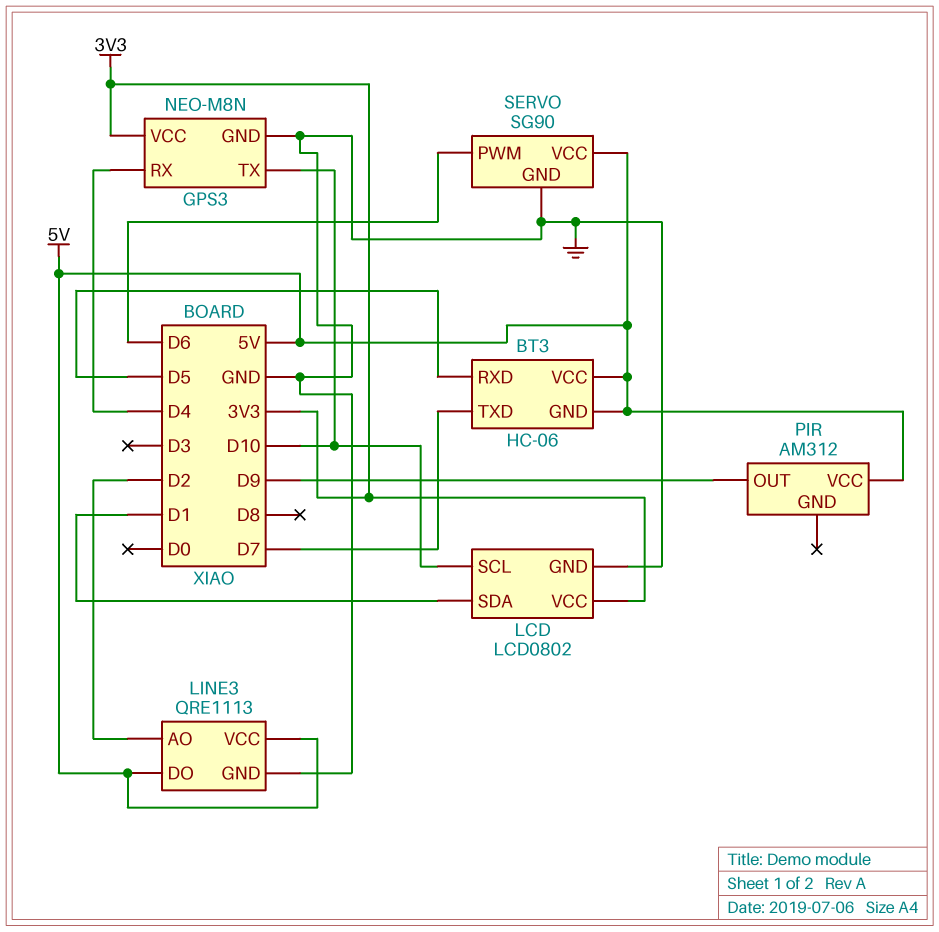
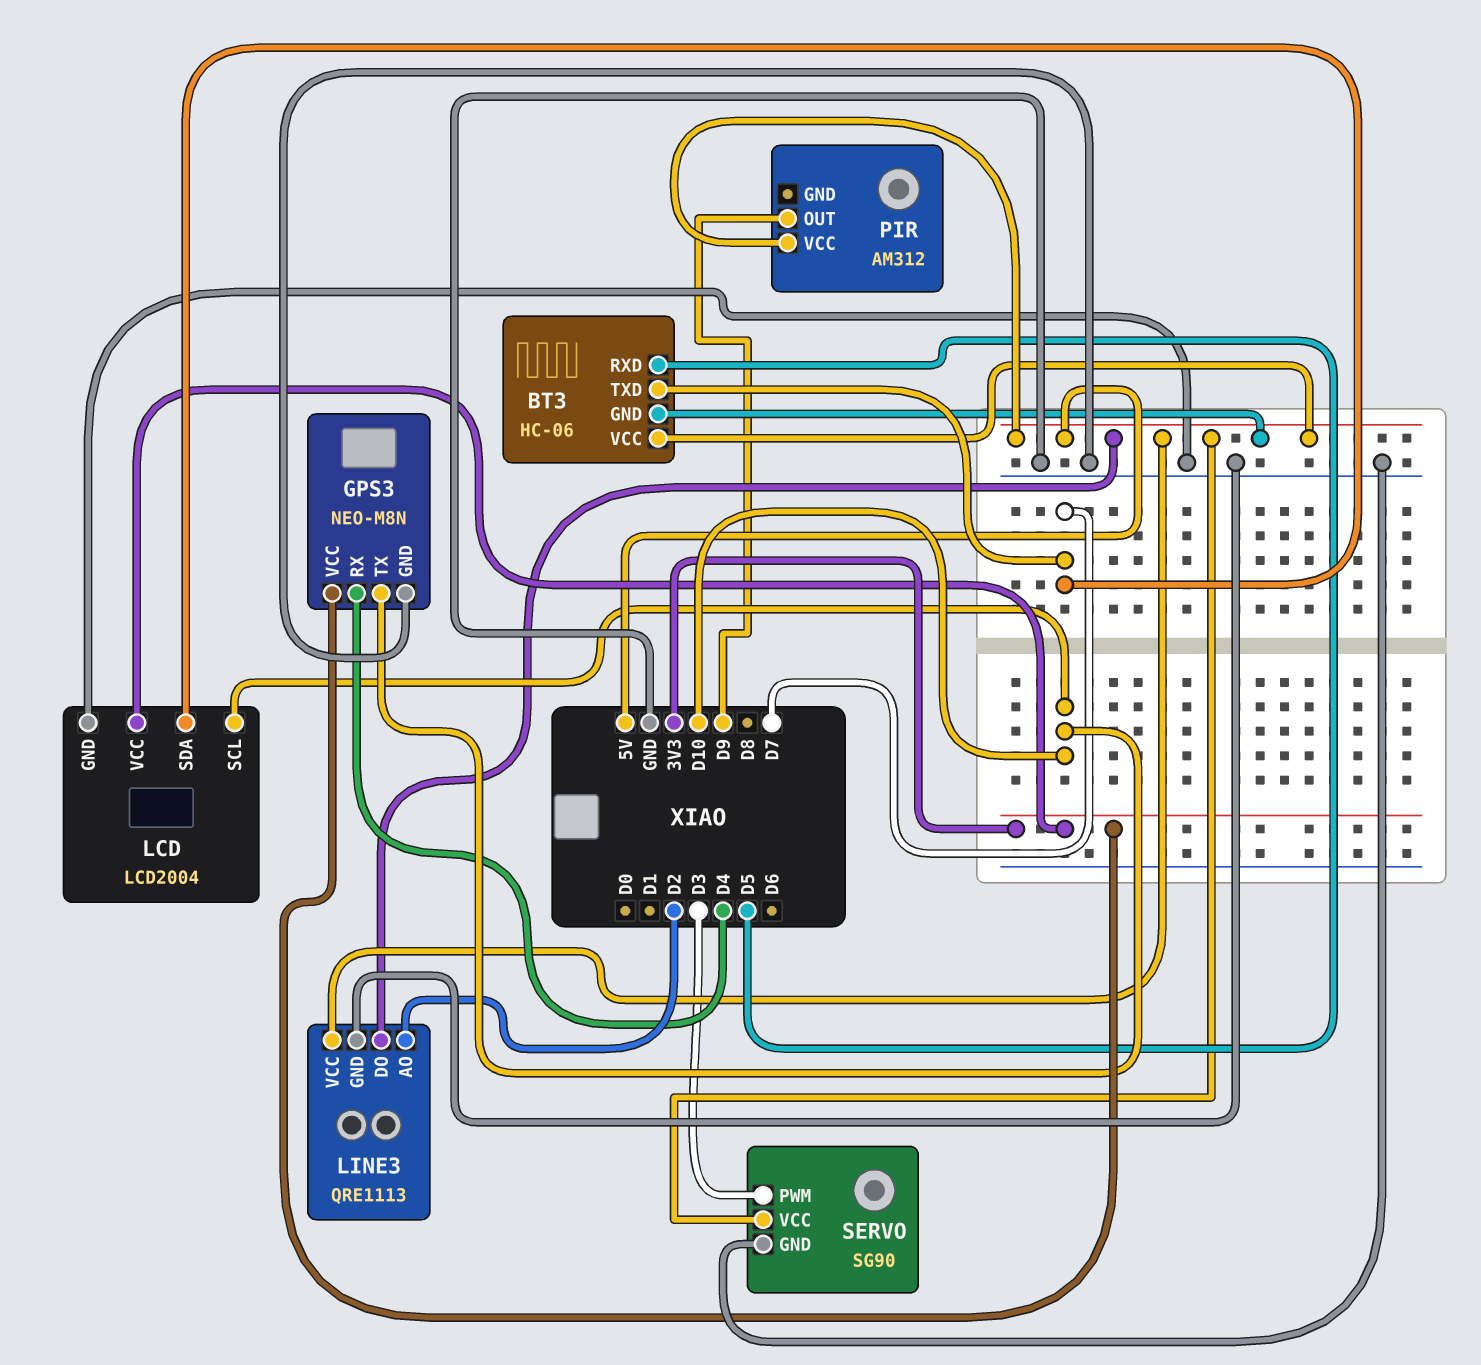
LCD: LCD0802 -> LCD2004
LCD pin SDA: D1 -> D7
SERVO pin PWM: D6 -> D3

